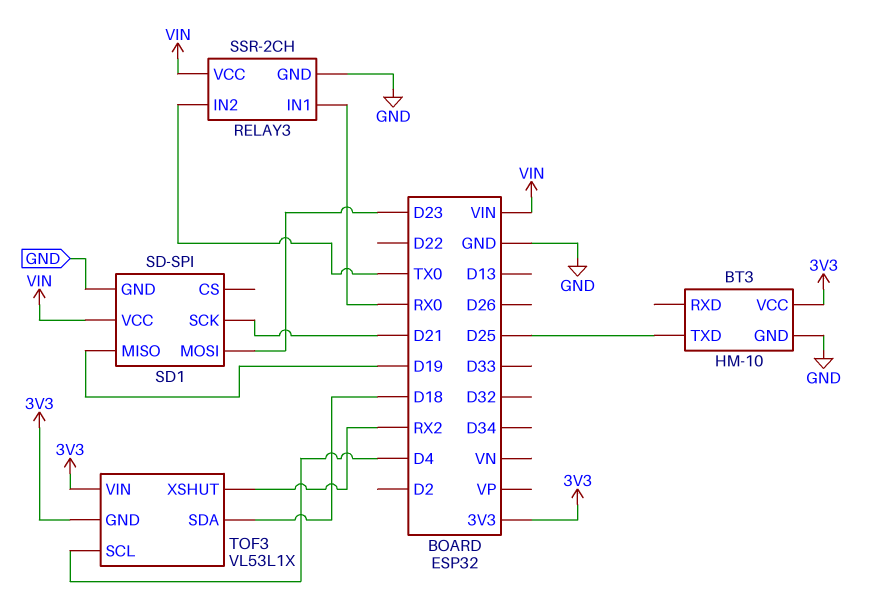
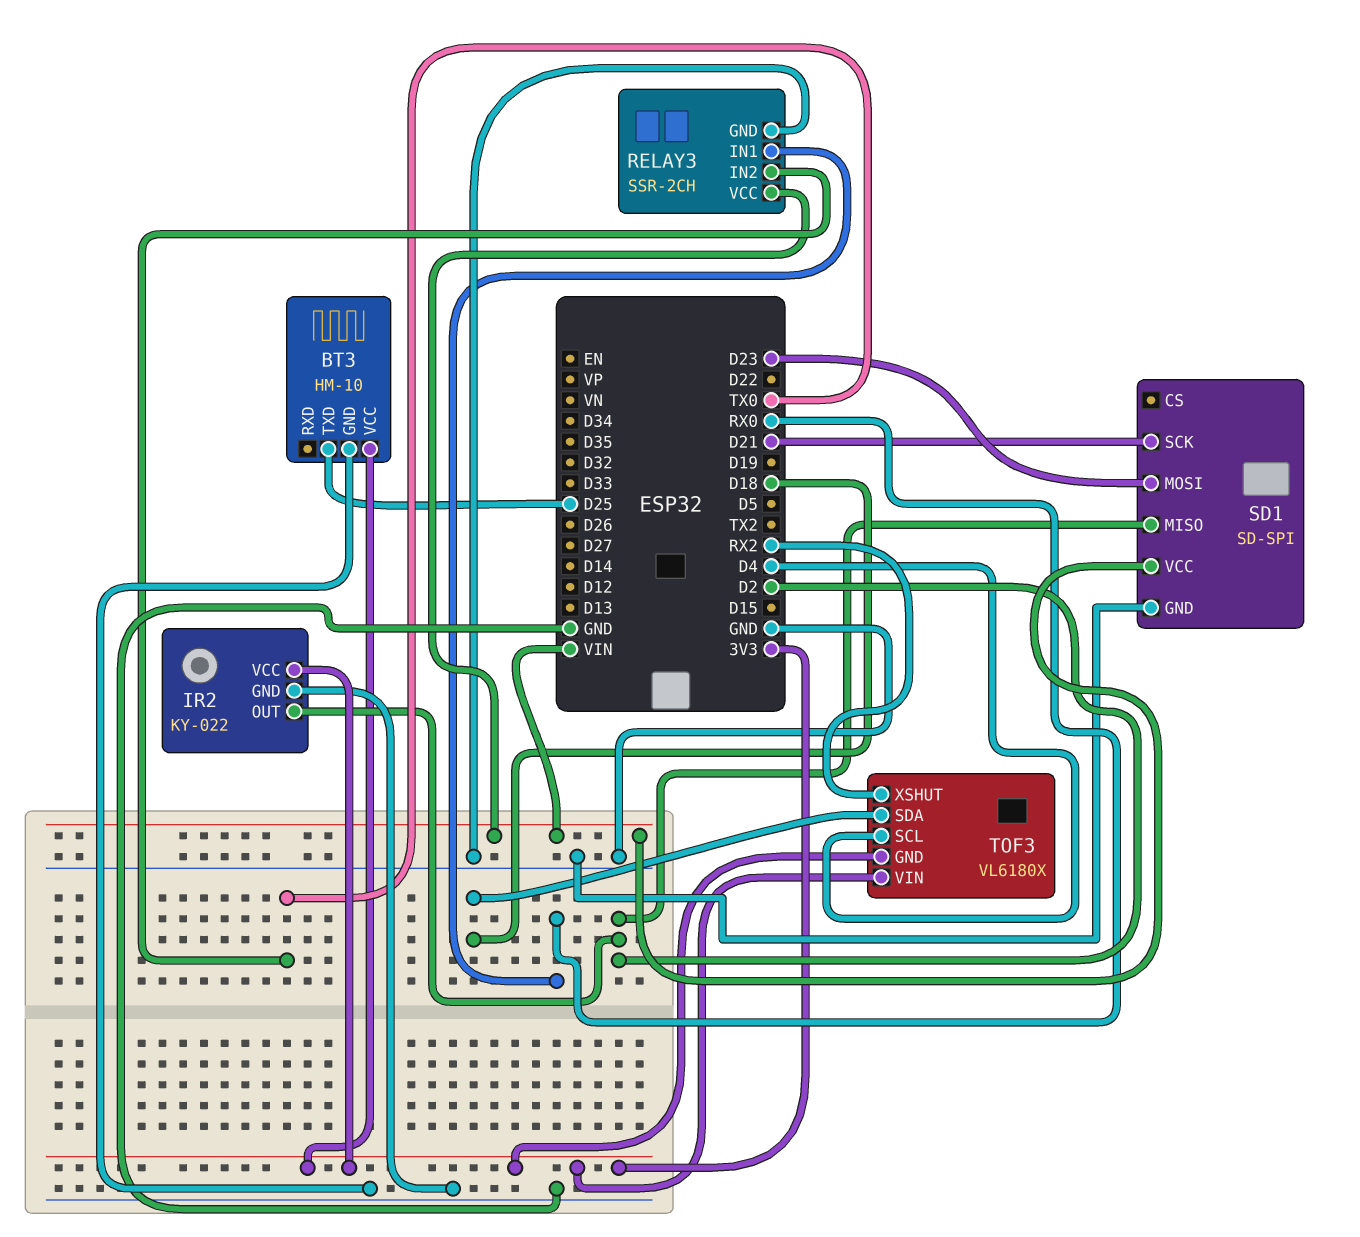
IR2: none -> KY-022
IR2 pin GND: none -> GND
IR2 pin OUT: none -> D2
IR2 pin VCC: none -> 3V3
SD1 pin MISO: D19 -> D2
TOF3: VL53L1X -> VL6180X

